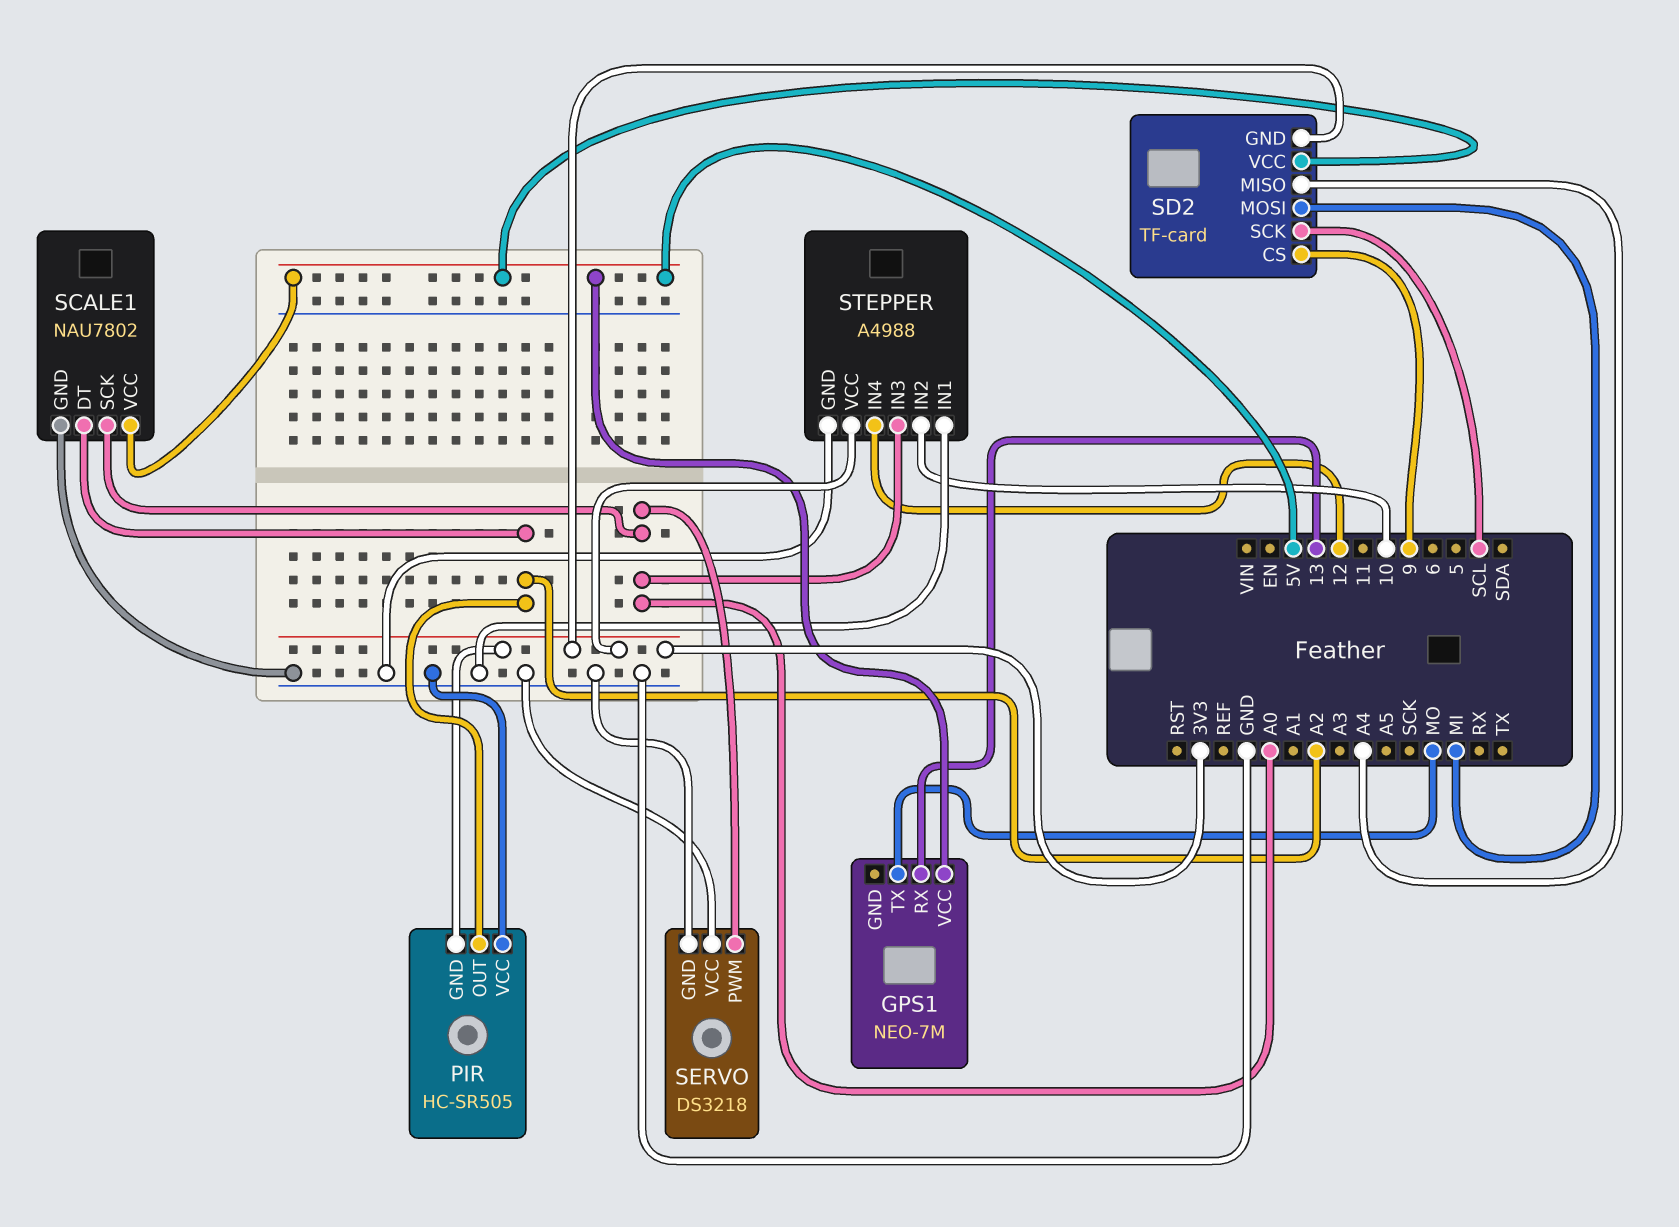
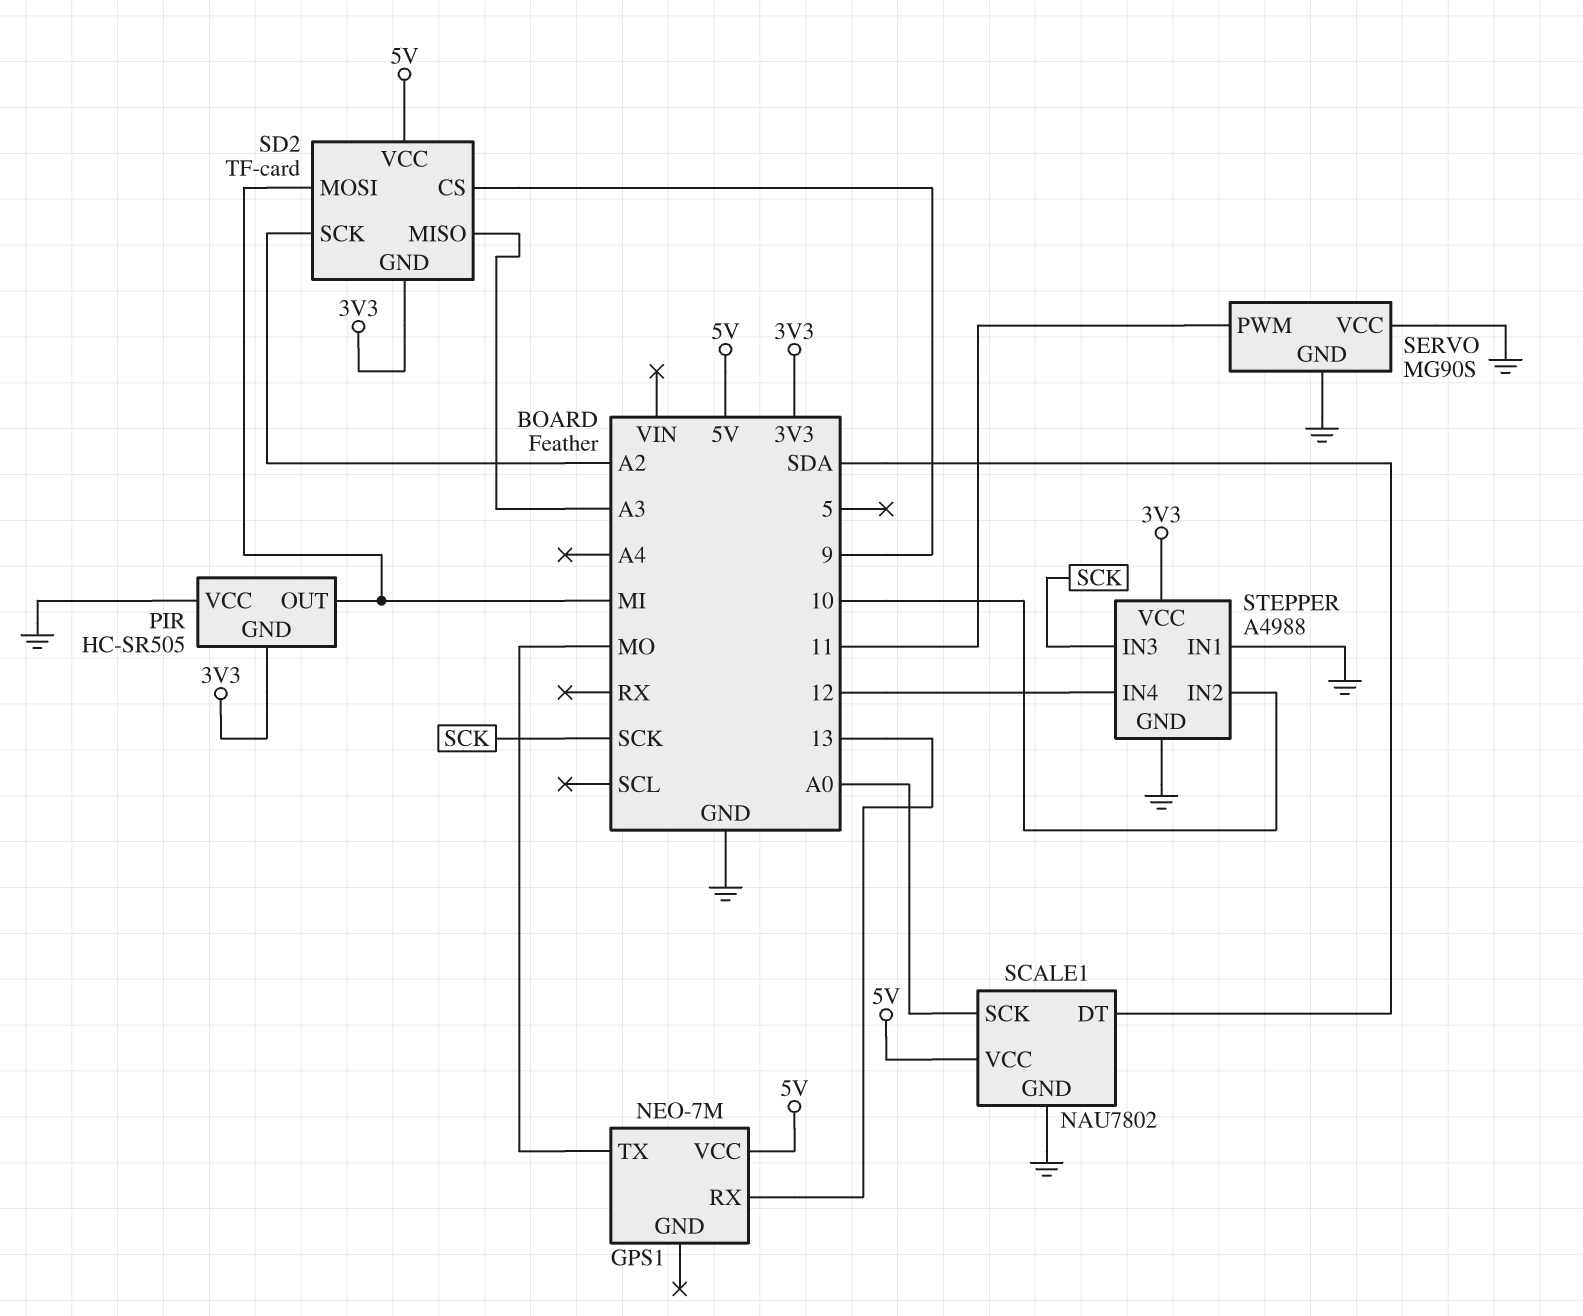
PIR pin OUT: A2 -> MI
SCALE1 pin DT: A2 -> SDA
SD2 pin MISO: A4 -> A3
SD2 pin SCK: SCL -> A2
SERVO: DS3218 -> MG90S
SERVO pin PWM: A0 -> 11
STEPPER pin IN3: A0 -> SCK

